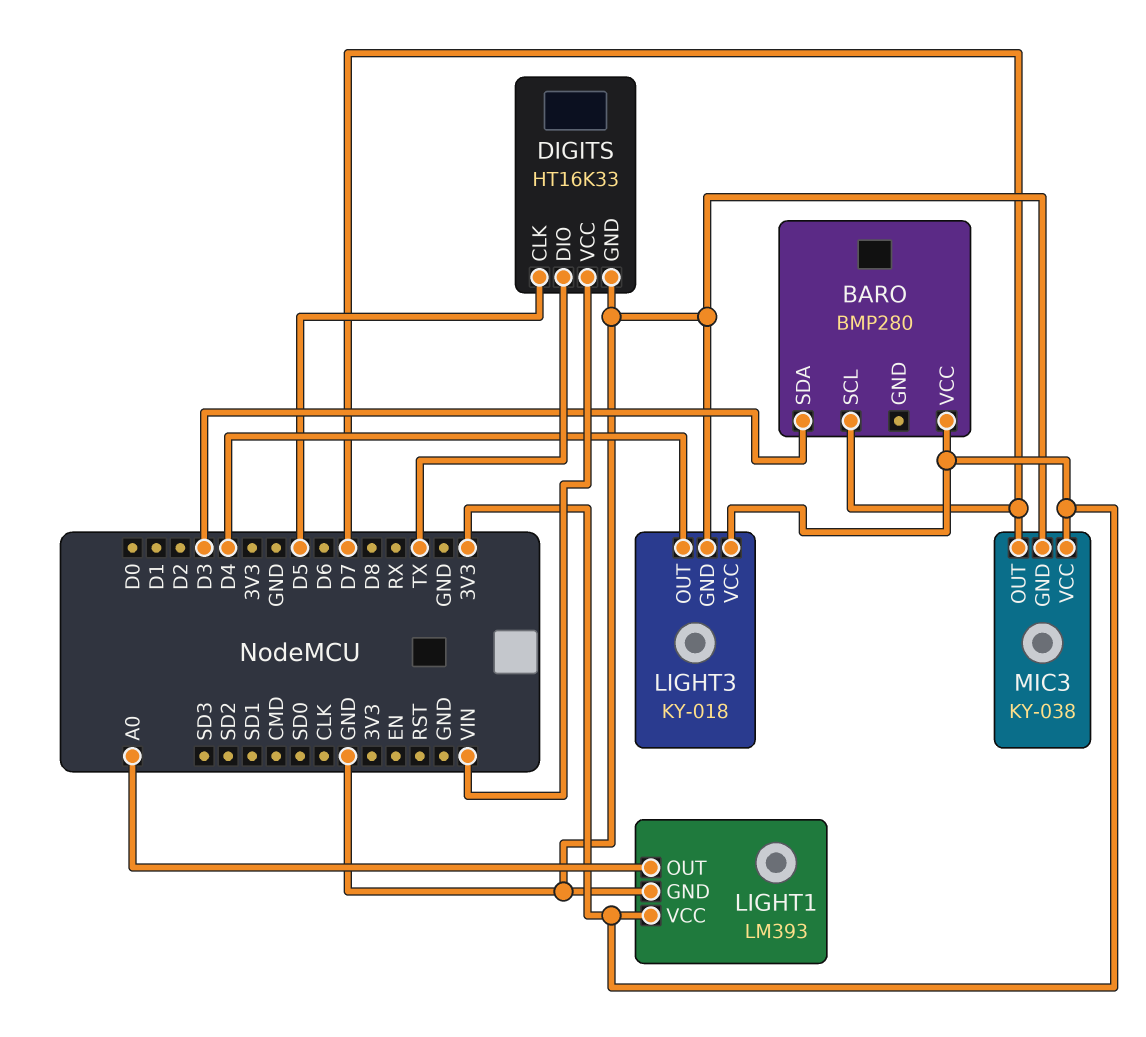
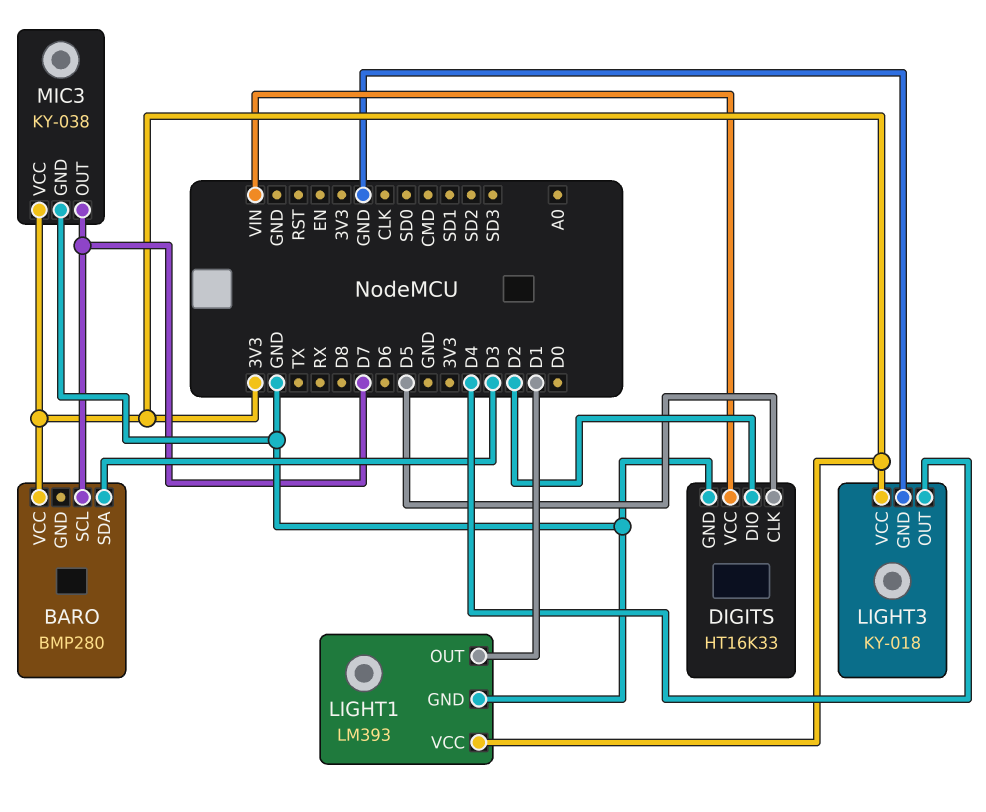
DIGITS pin DIO: TX -> D2
LIGHT1 pin OUT: A0 -> D1

